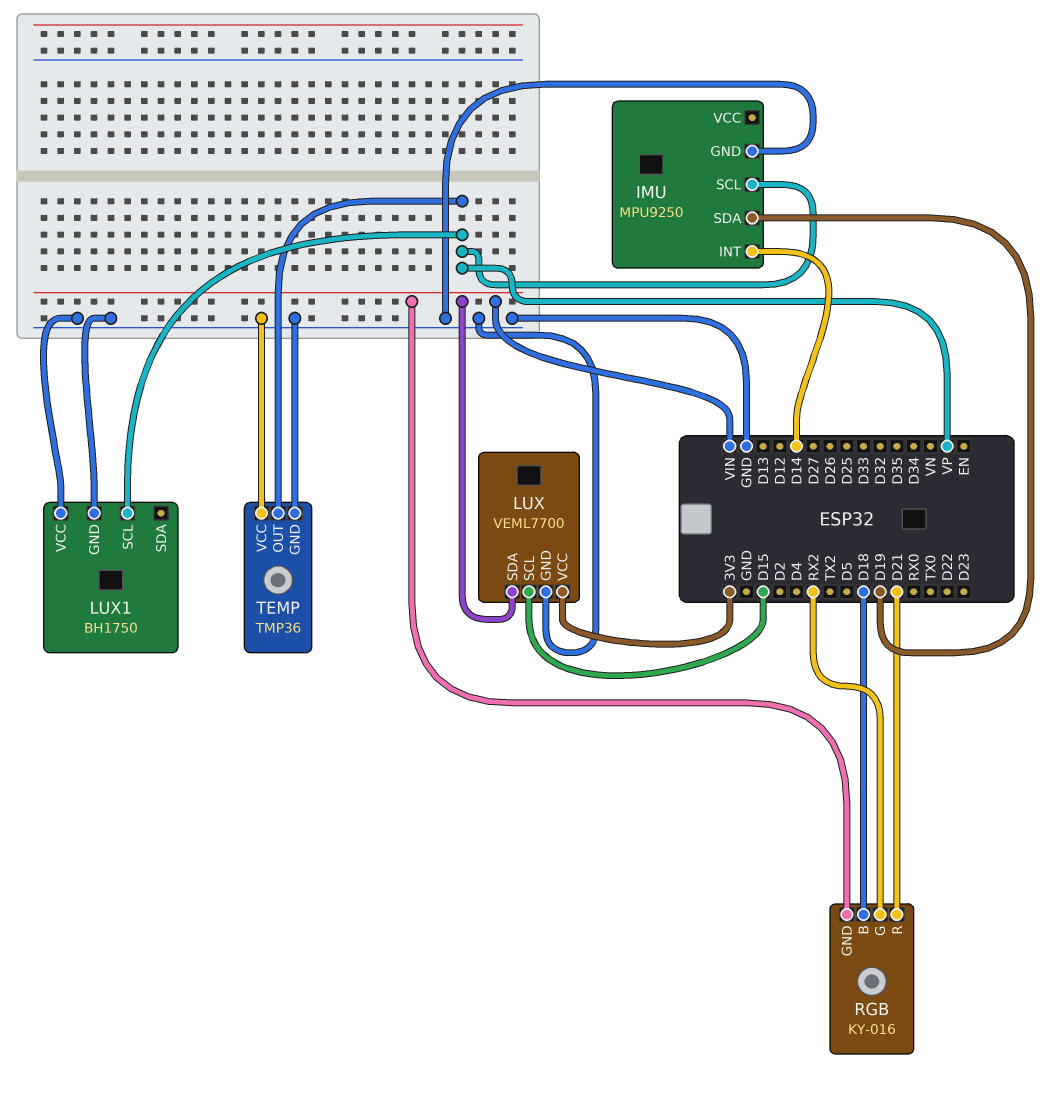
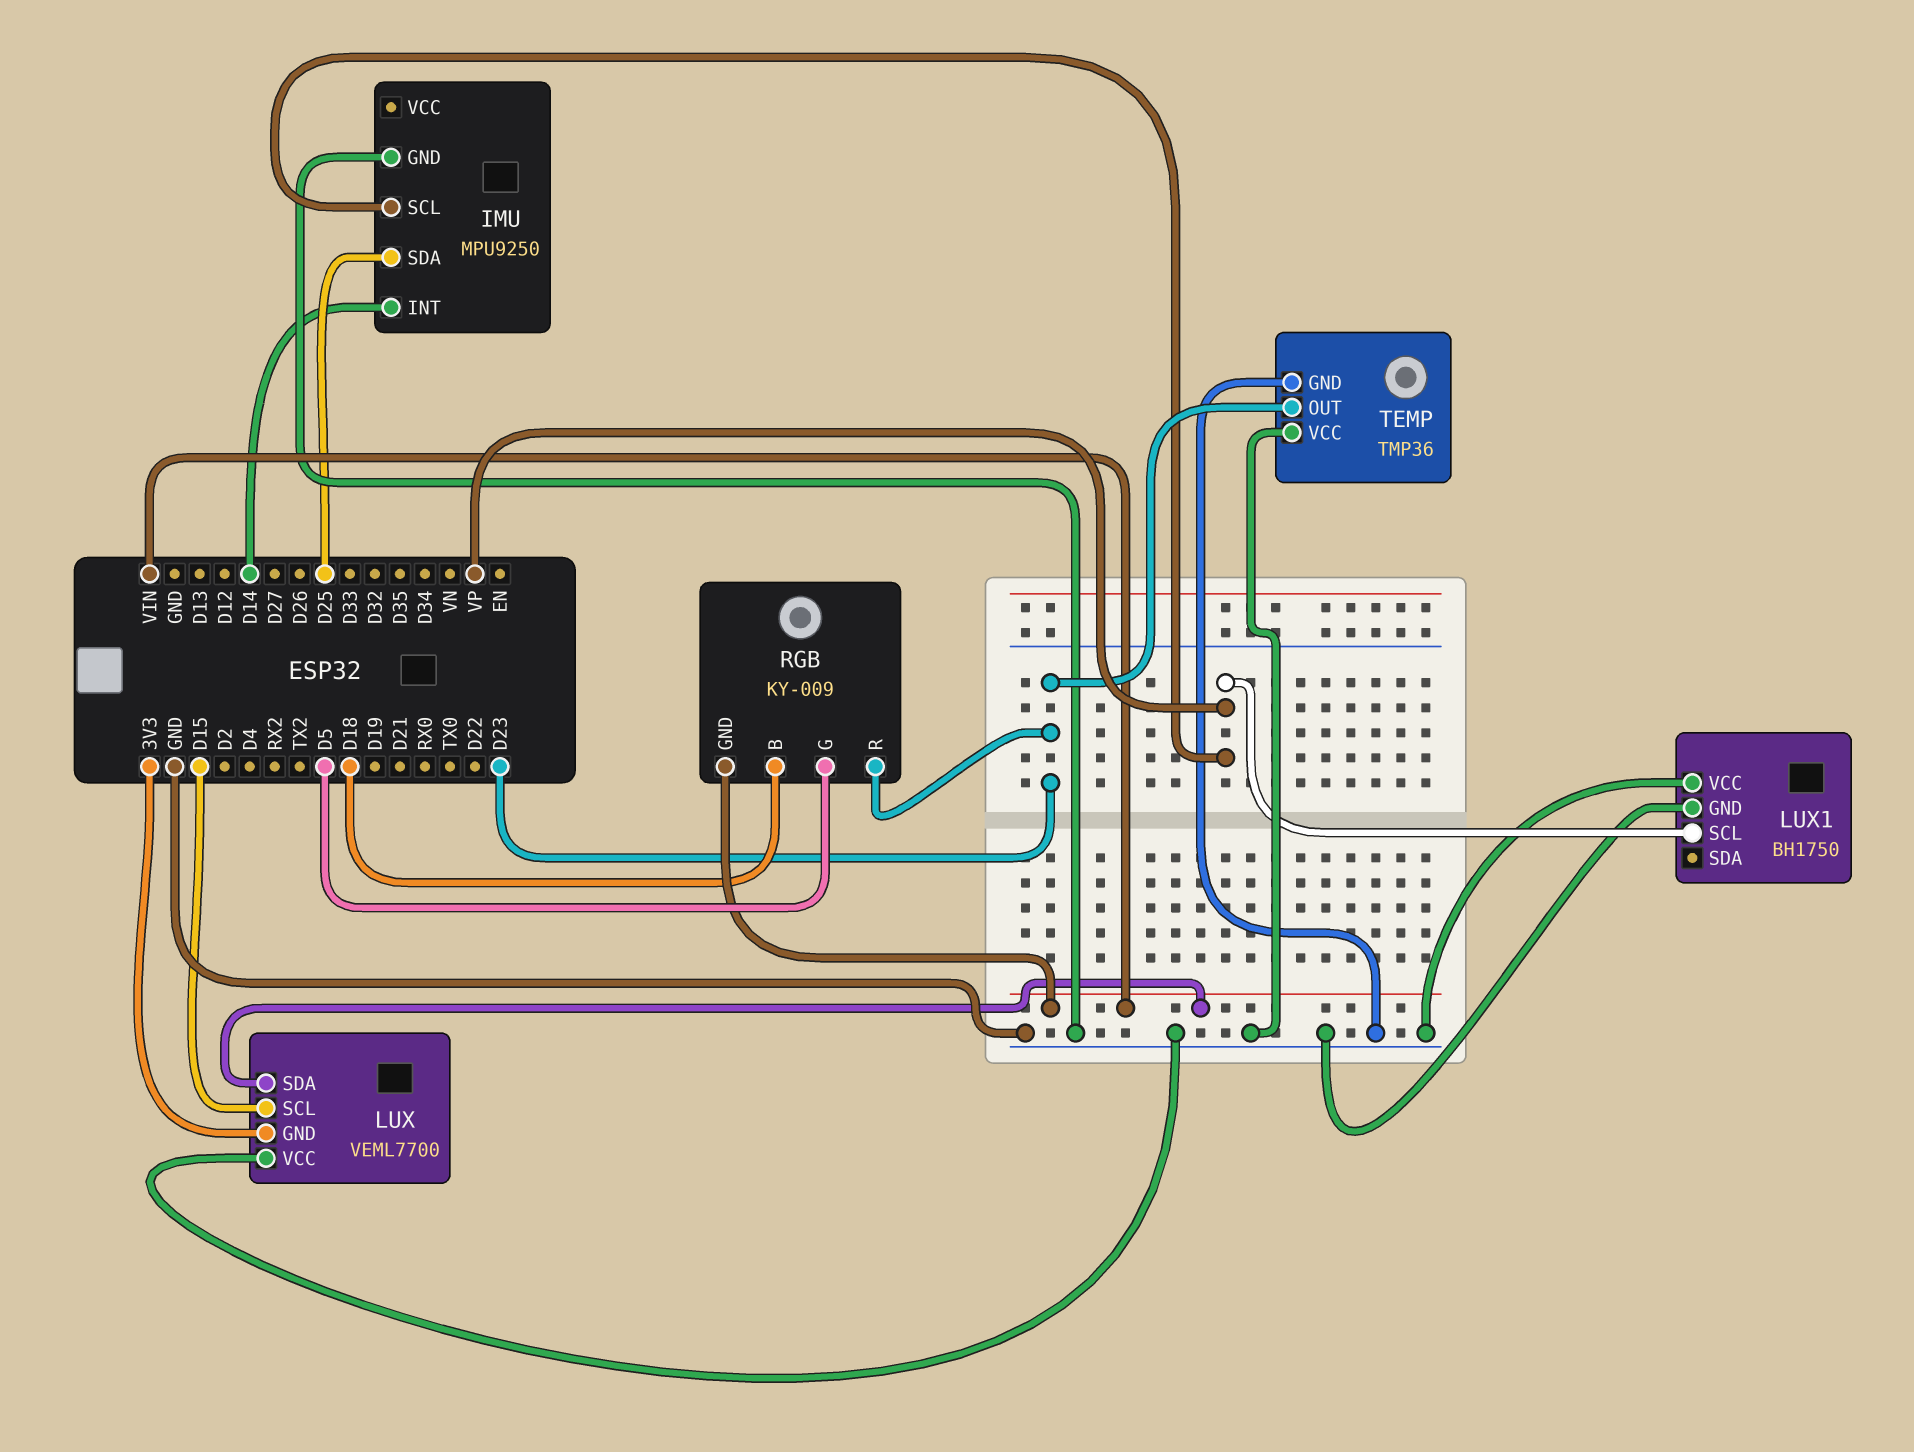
IMU pin SDA: D19 -> D25
LUX pin GND: GND -> 3V3
LUX pin VCC: 3V3 -> GND
RGB: KY-016 -> KY-009
RGB pin G: RX2 -> D5
RGB pin R: D21 -> D23
TEMP pin OUT: VP -> D23

